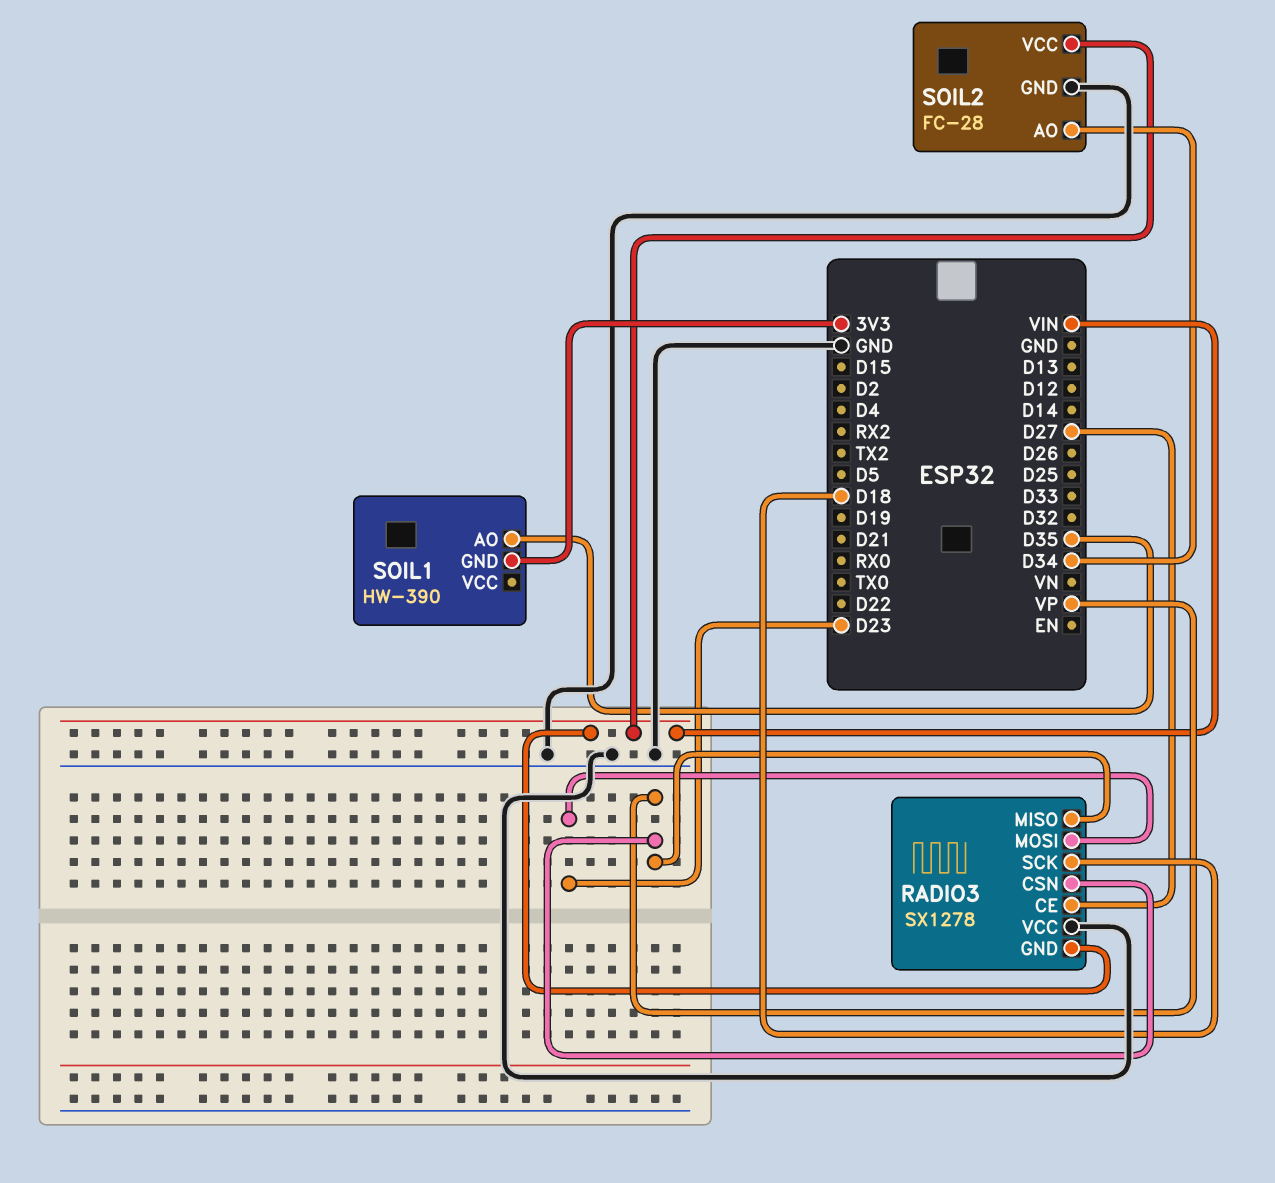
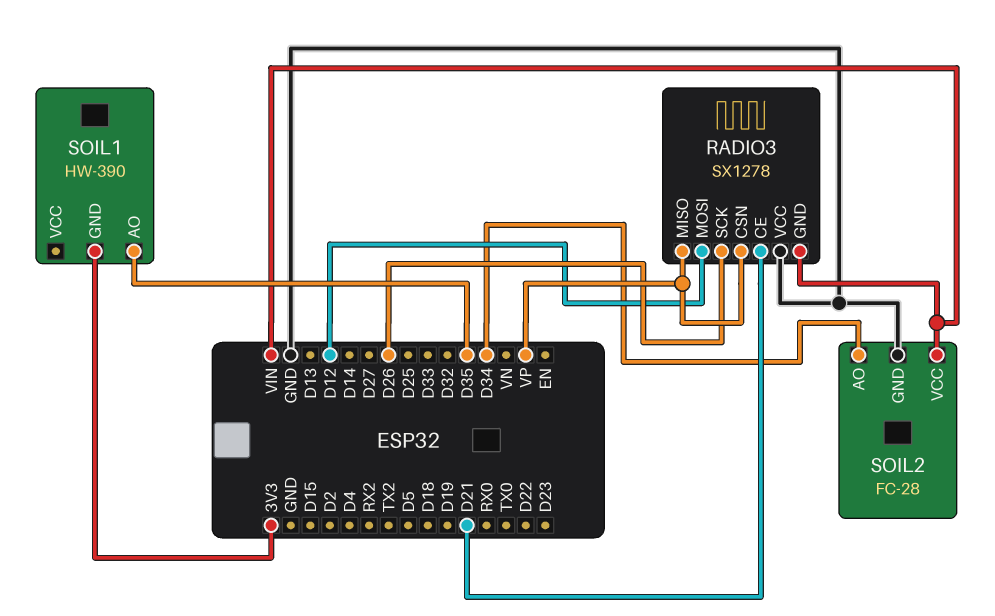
RADIO3 pin CE: D27 -> D21
RADIO3 pin MOSI: D23 -> D12
RADIO3 pin SCK: D18 -> D26

